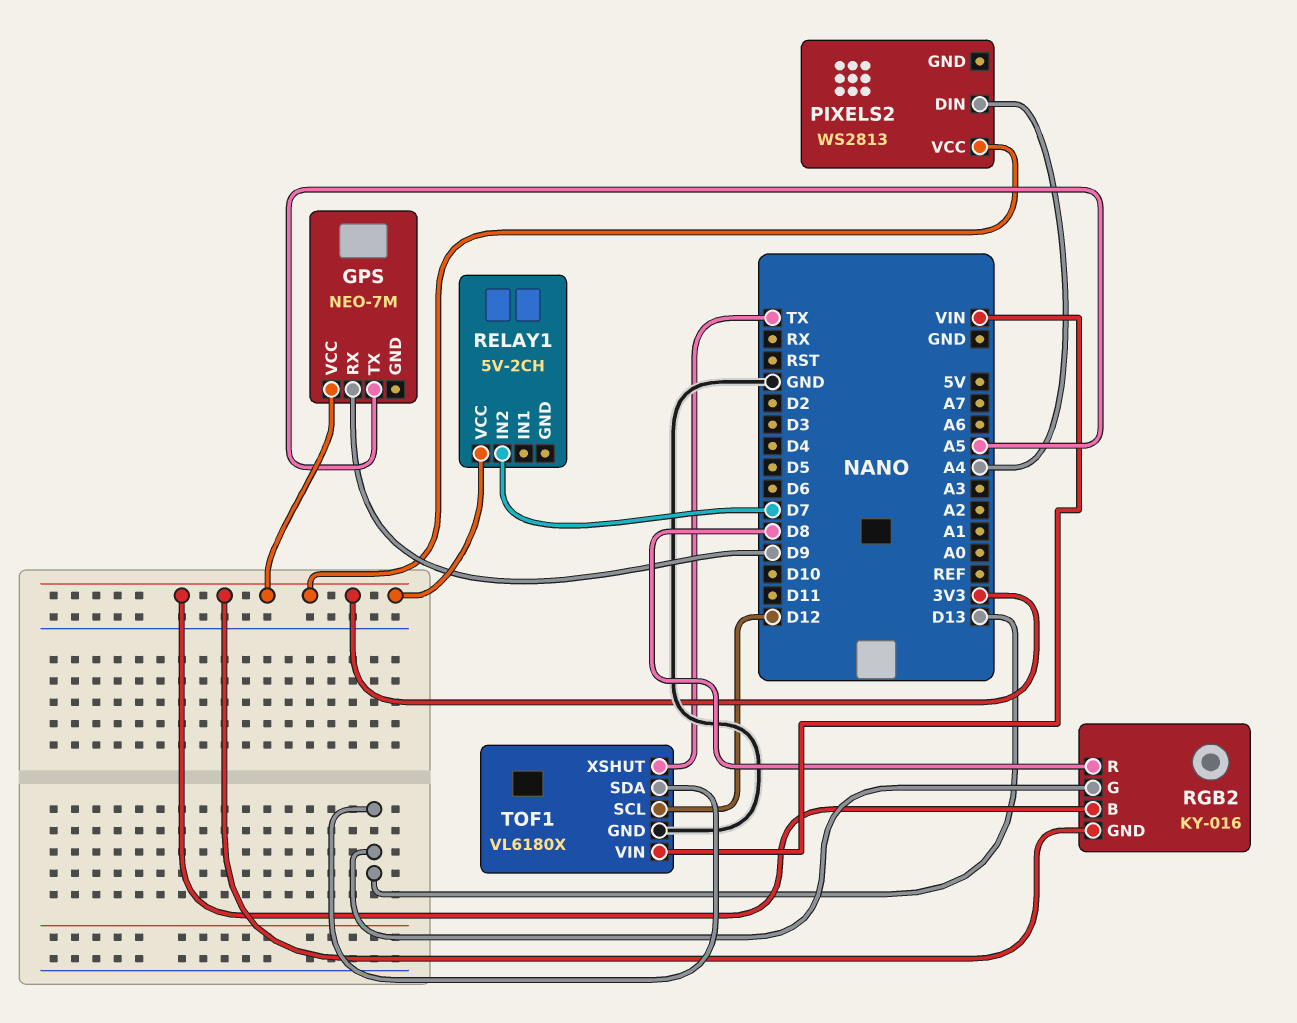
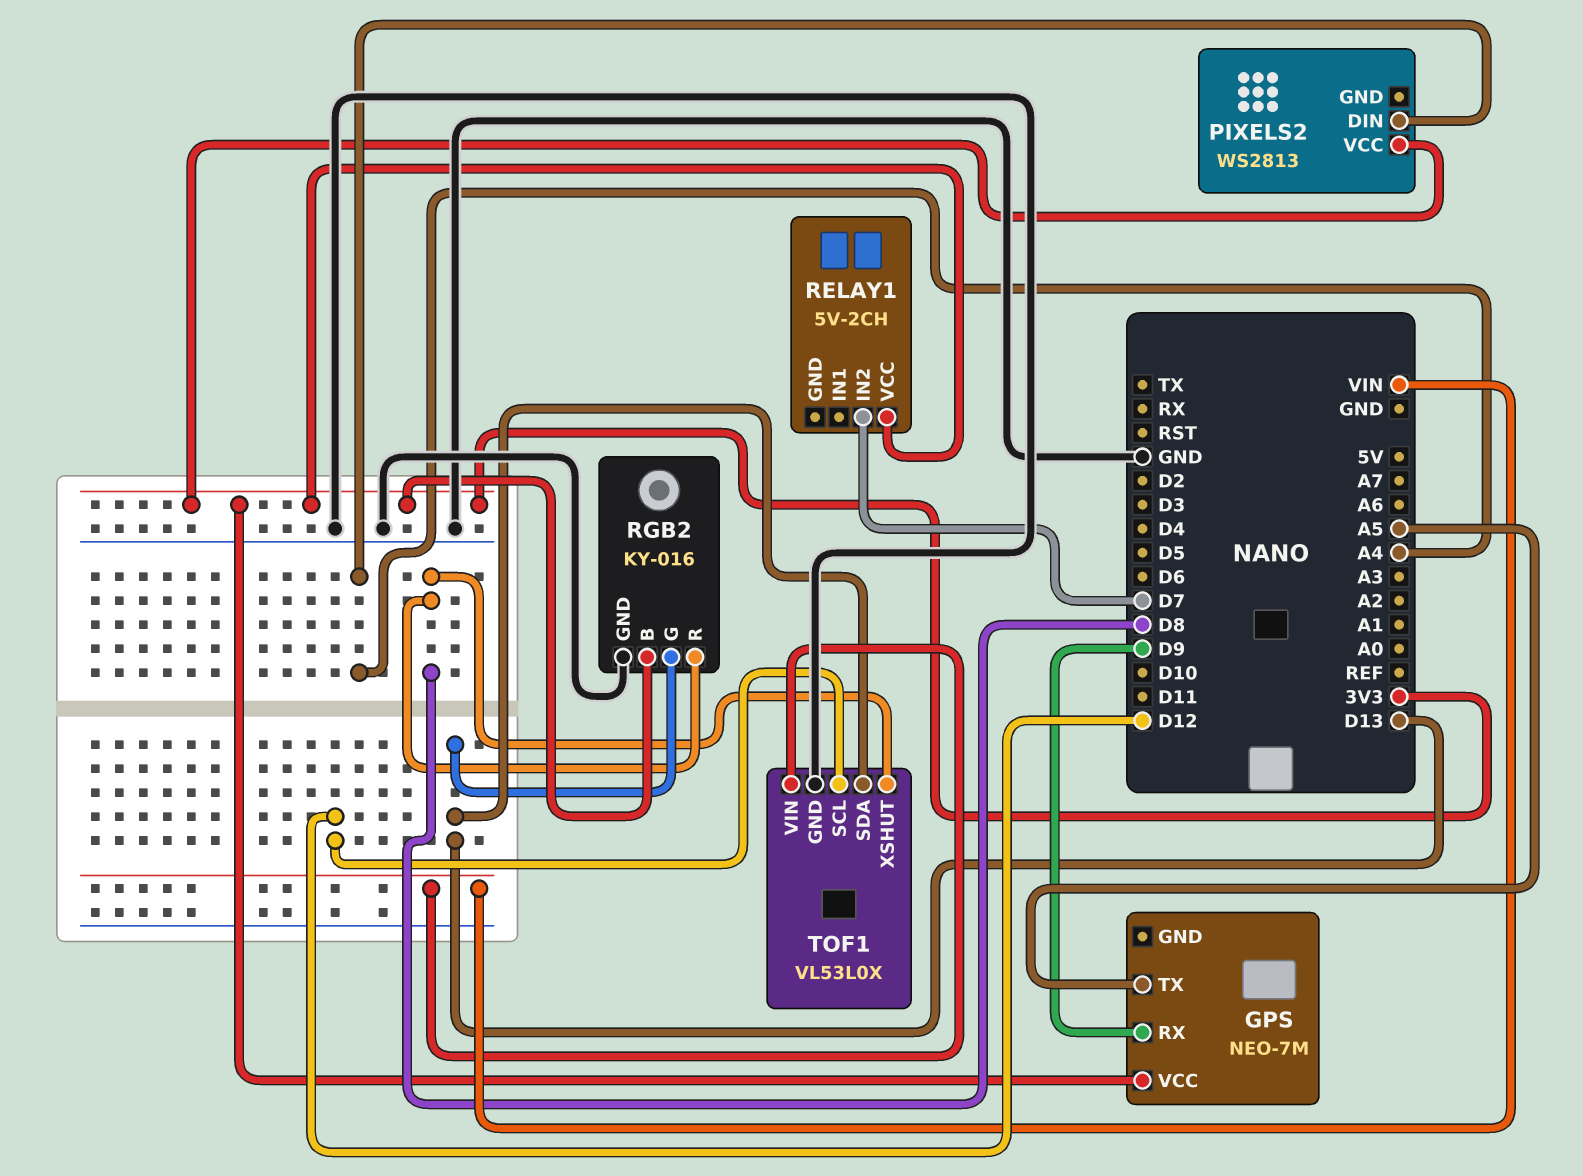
RGB2 pin GND: 3V3 -> GND
TOF1: VL6180X -> VL53L0X
TOF1 pin XSHUT: TX -> D8

